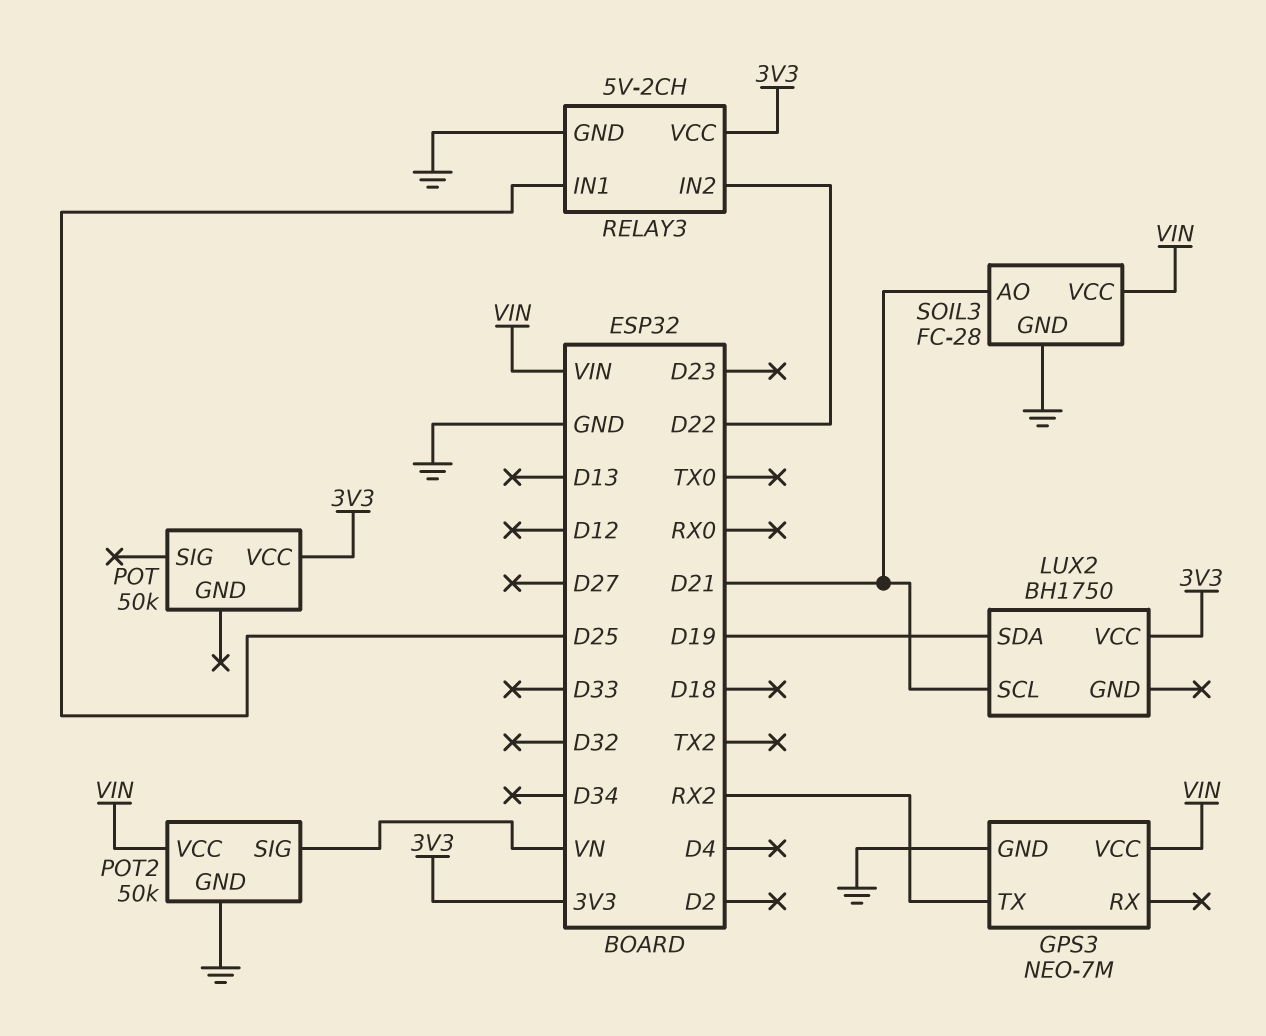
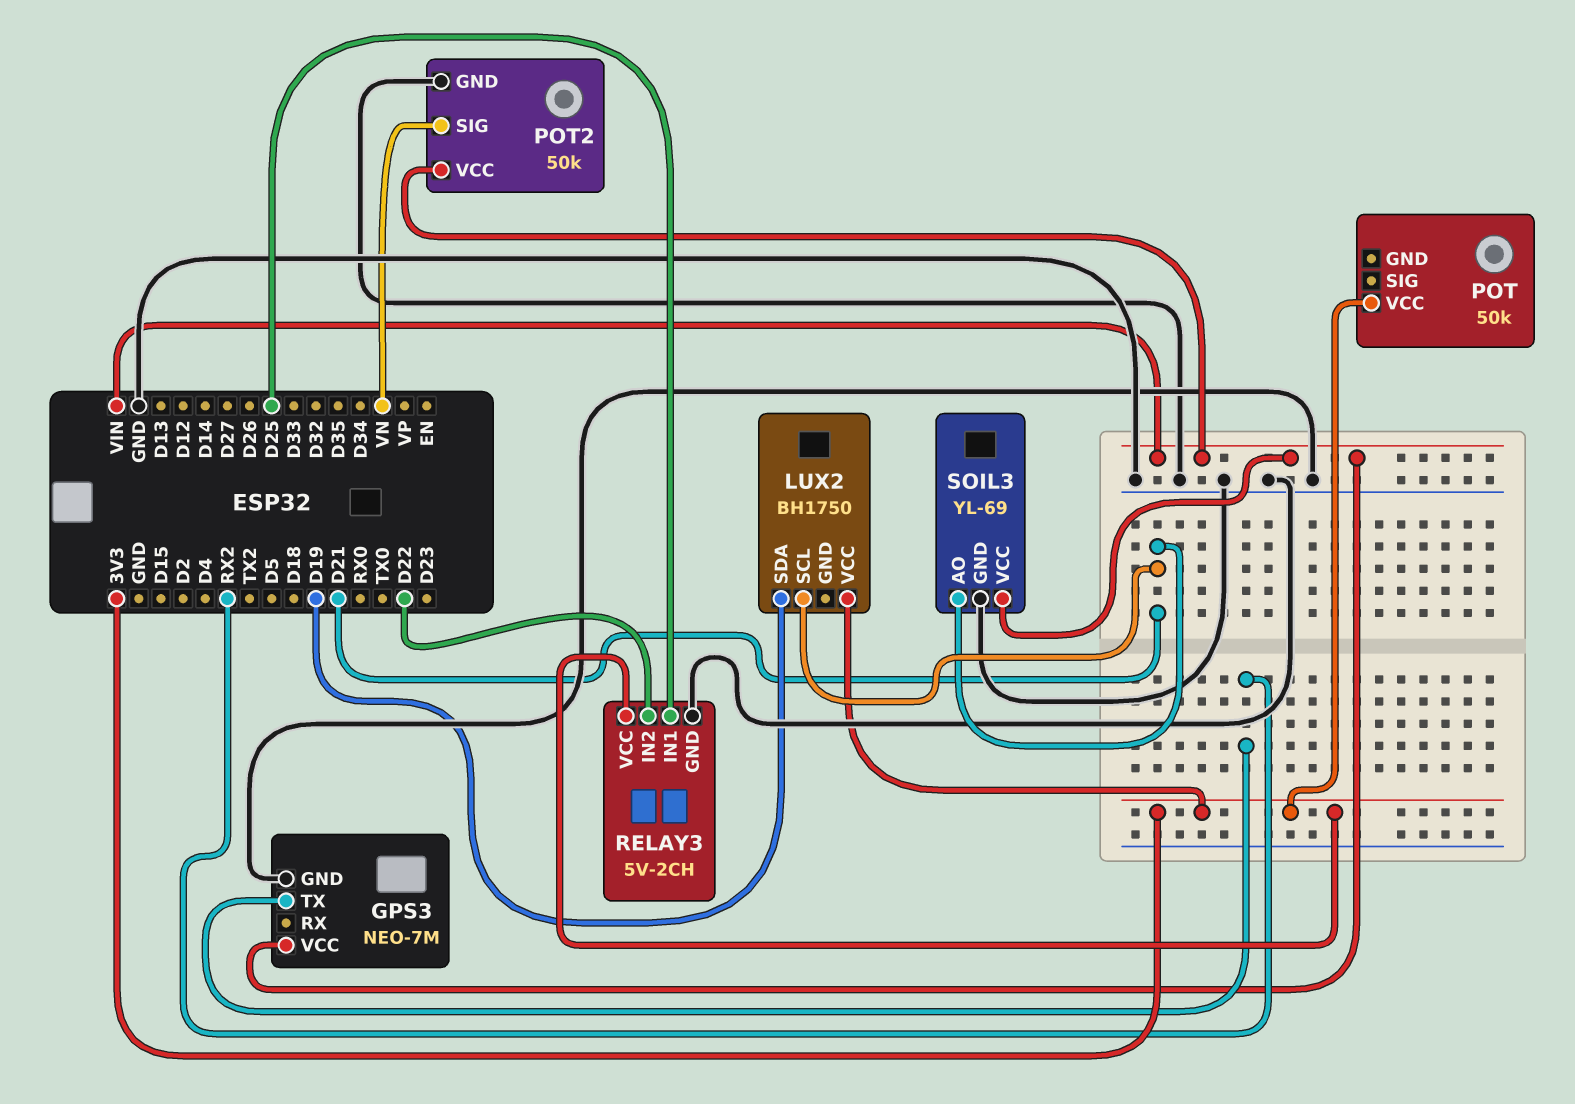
SOIL3: FC-28 -> YL-69

